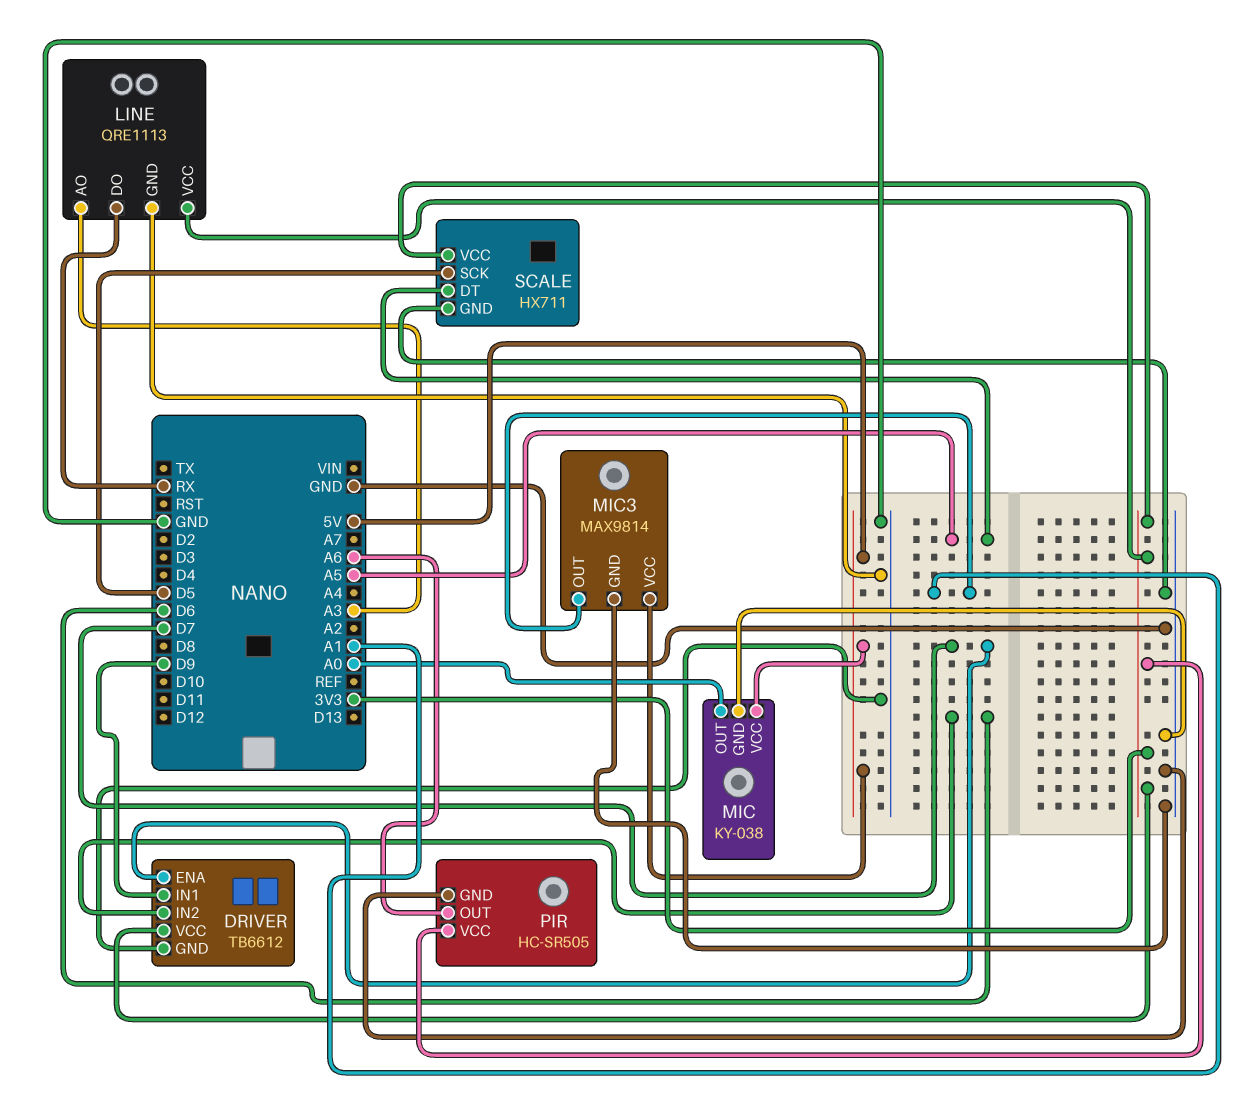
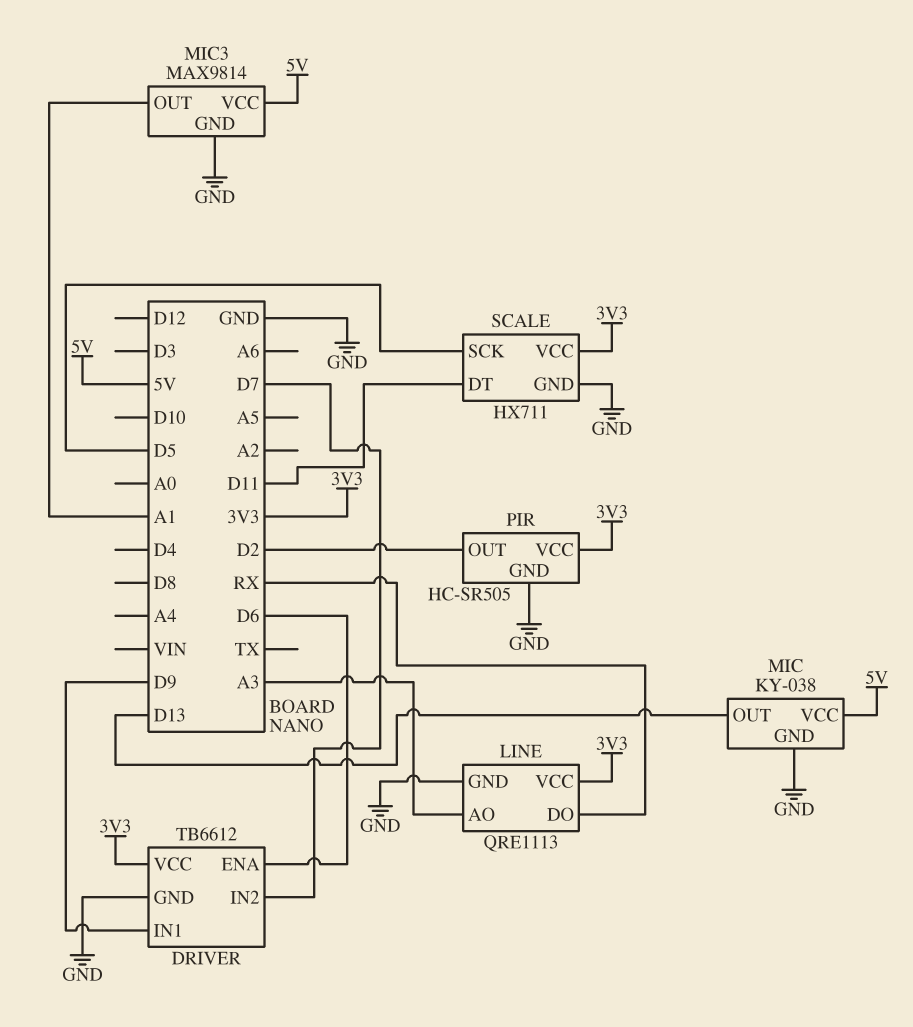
DRIVER pin ENA: D7 -> D6
DRIVER pin IN2: D6 -> D7
MIC pin OUT: A0 -> D13
PIR pin OUT: A6 -> D2
SCALE pin DT: A5 -> D11

